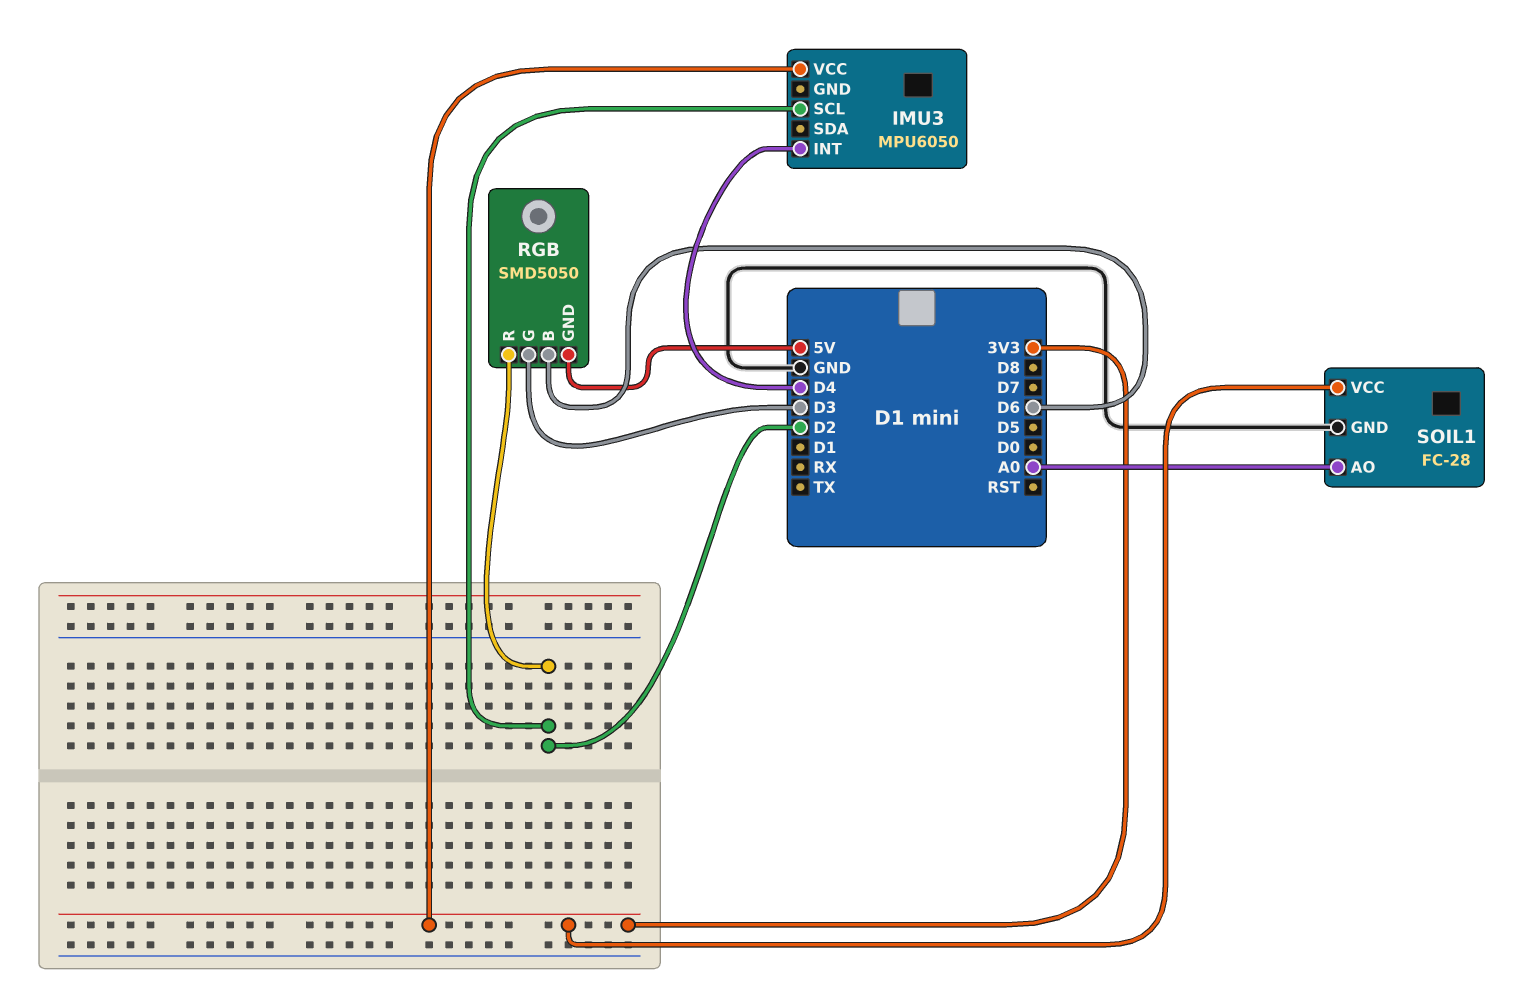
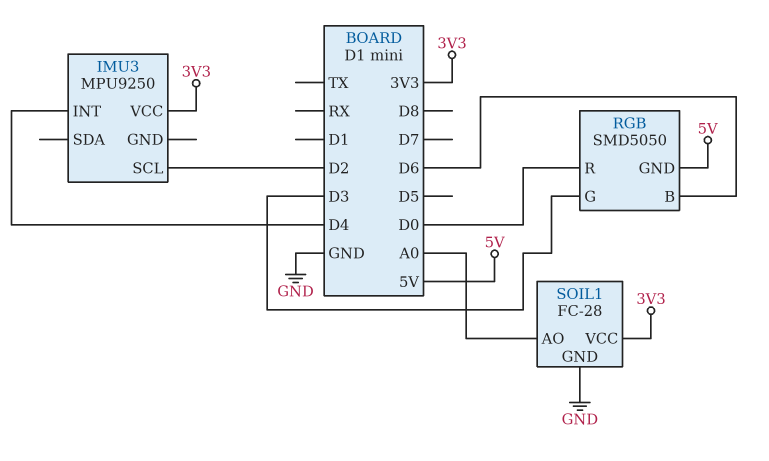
IMU3: MPU6050 -> MPU9250
RGB pin R: D2 -> D0

